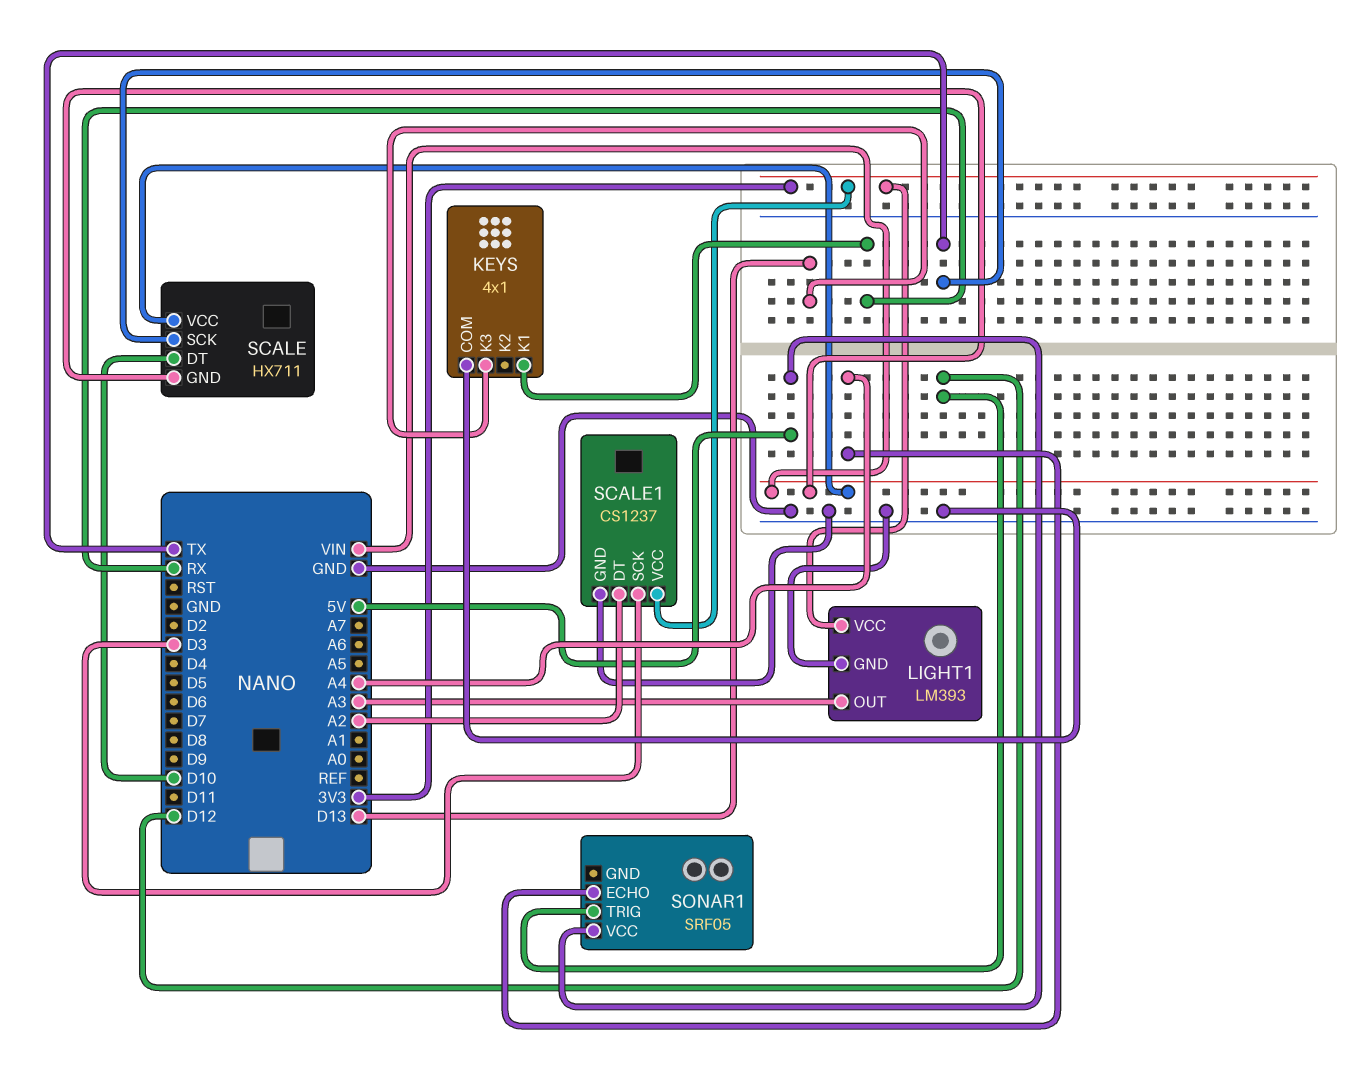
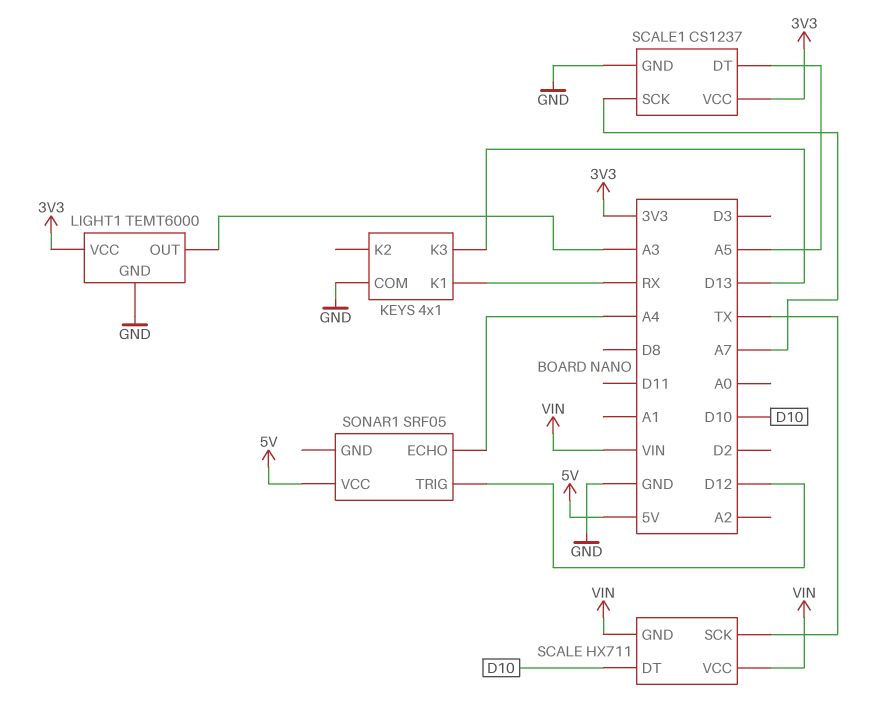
LIGHT1: LM393 -> TEMT6000
SCALE1 pin DT: A2 -> A5
SCALE1 pin SCK: D3 -> A7

